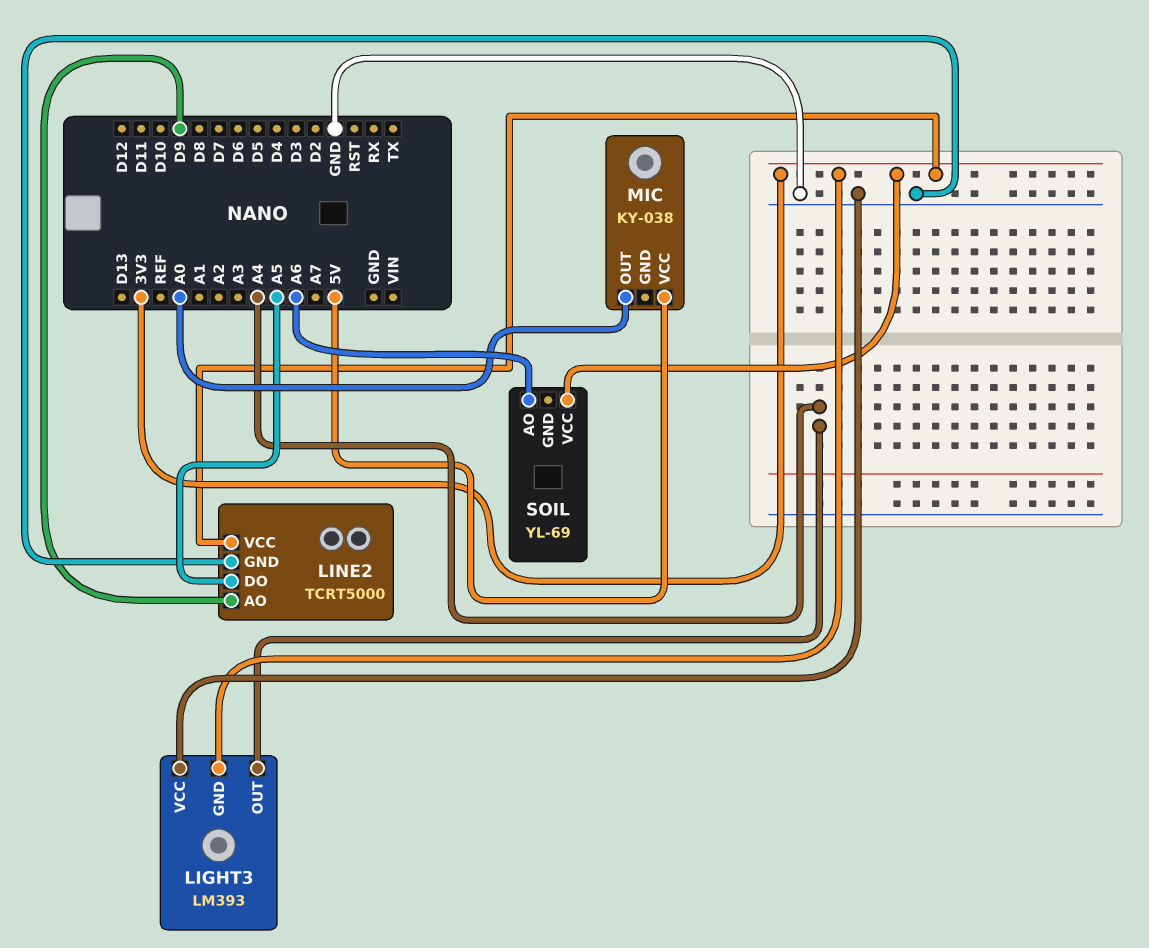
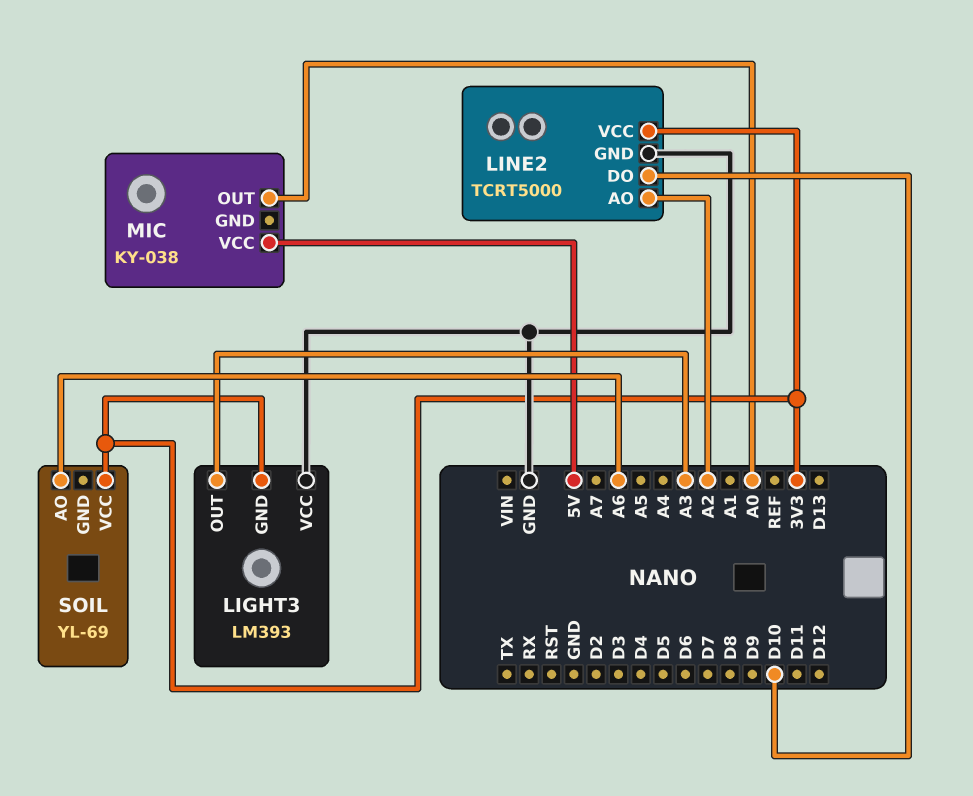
LIGHT3 pin OUT: A4 -> A3
LINE2 pin AO: D9 -> A2
LINE2 pin DO: A5 -> D10

